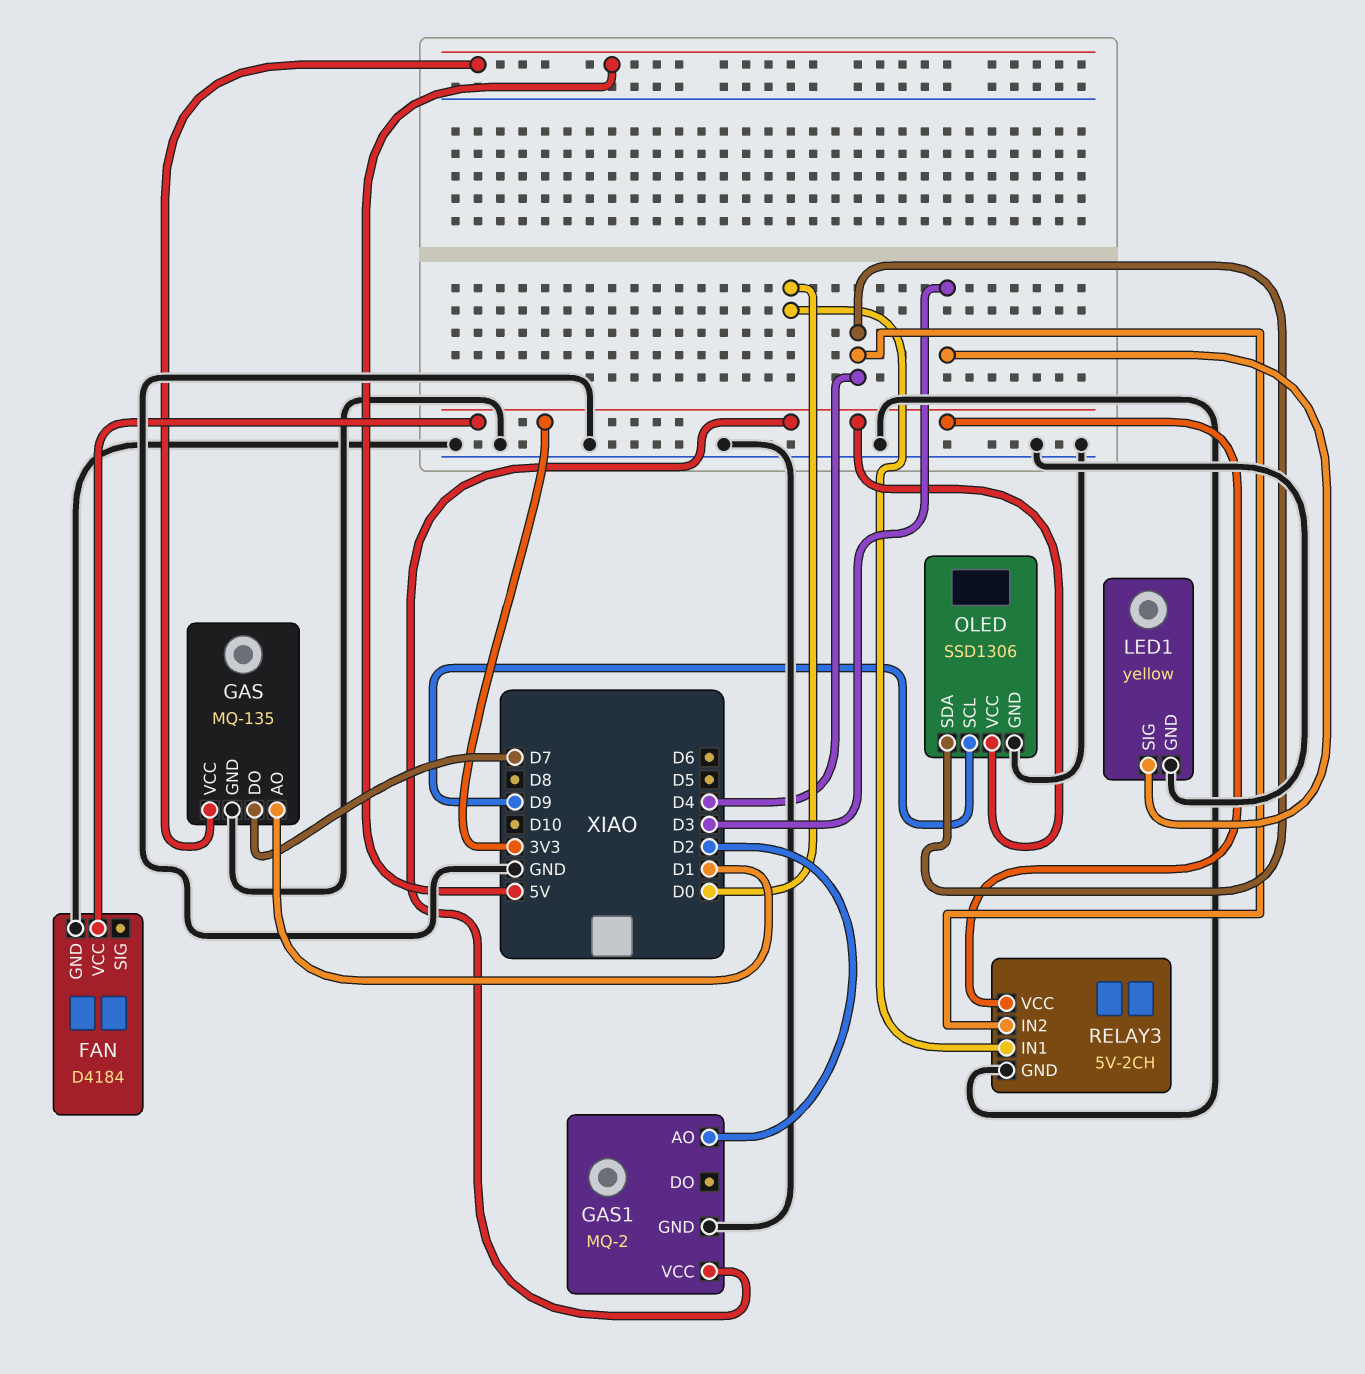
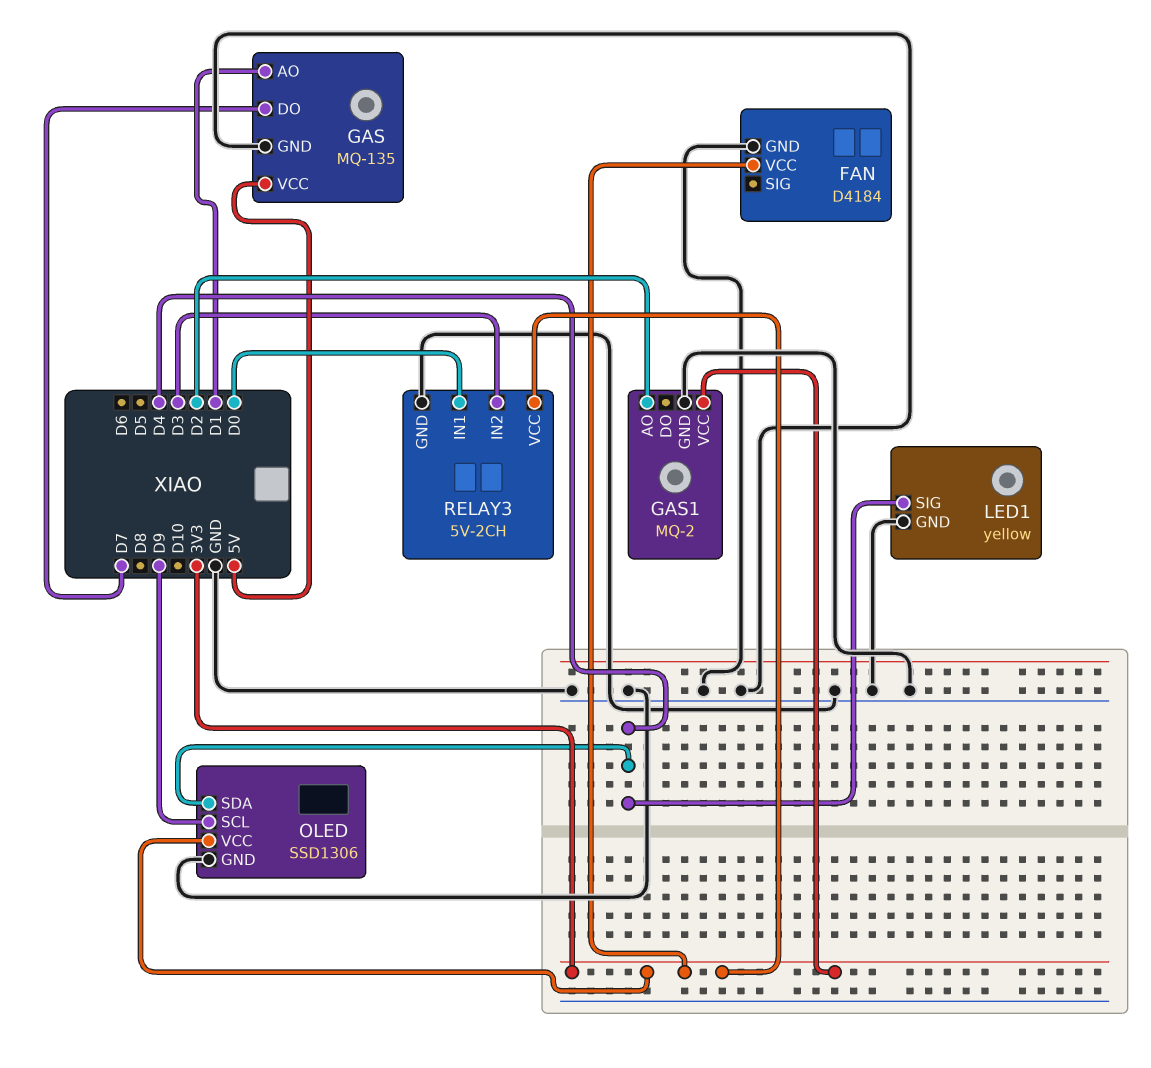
LED1 pin SIG: D3 -> D4
RELAY3 pin IN2: D4 -> D3

